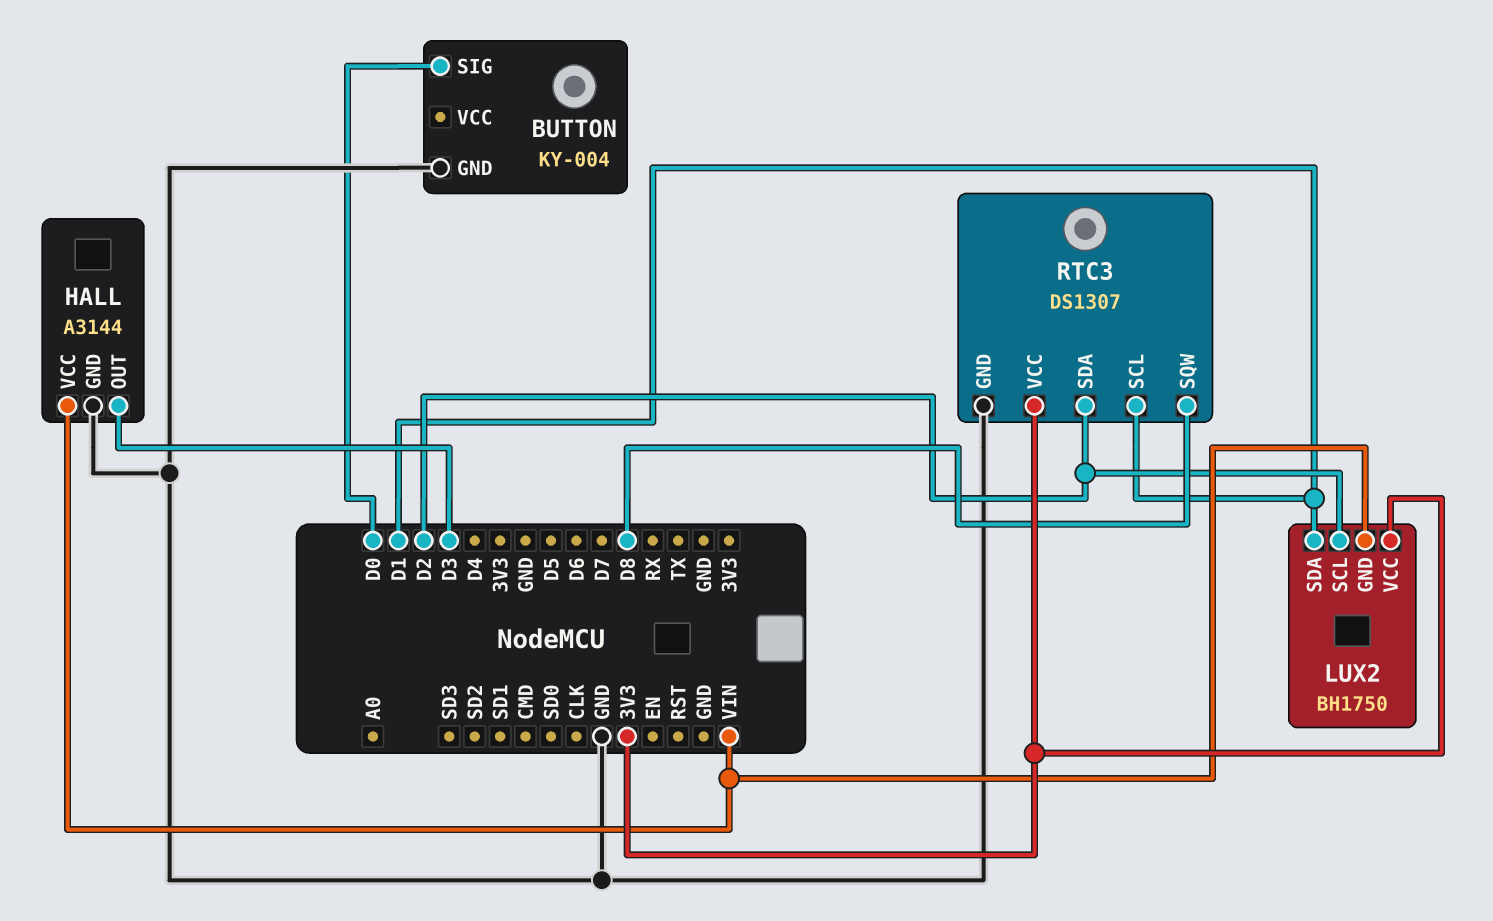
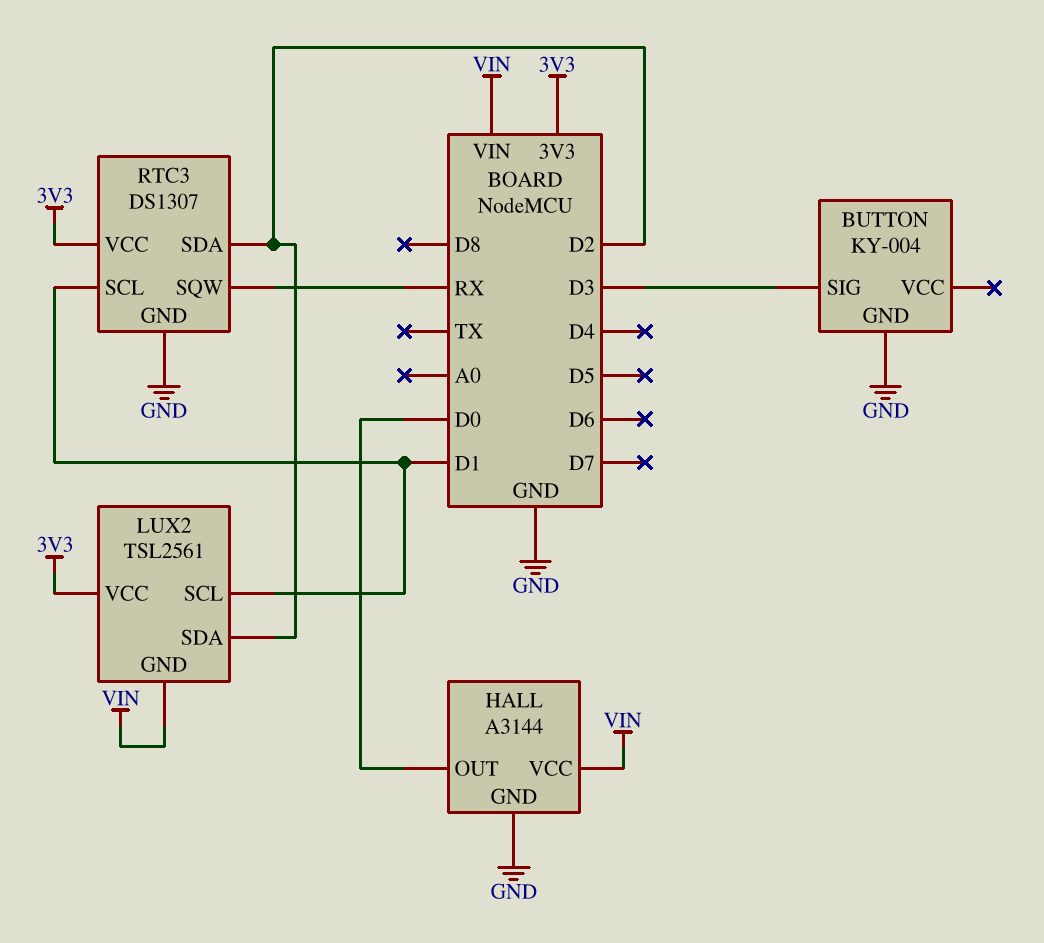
BUTTON pin SIG: D0 -> D3
HALL pin OUT: D3 -> D0
LUX2: BH1750 -> TSL2561
LUX2 pin SCL: D2 -> D1
LUX2 pin SDA: D1 -> D2
RTC3 pin SQW: D8 -> RX

